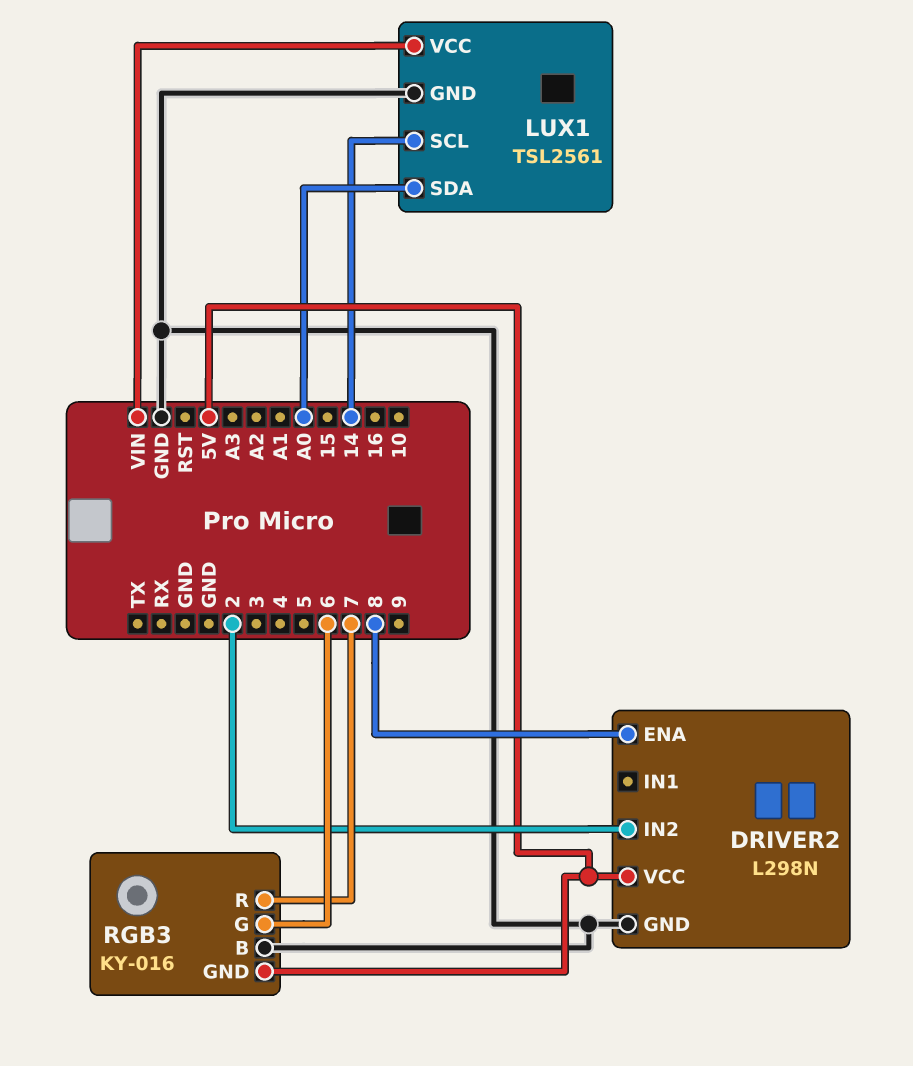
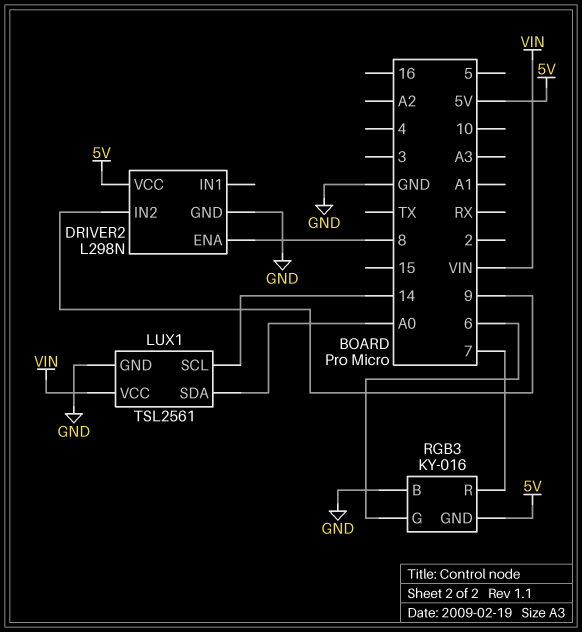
DRIVER2 pin IN2: 2 -> 9

